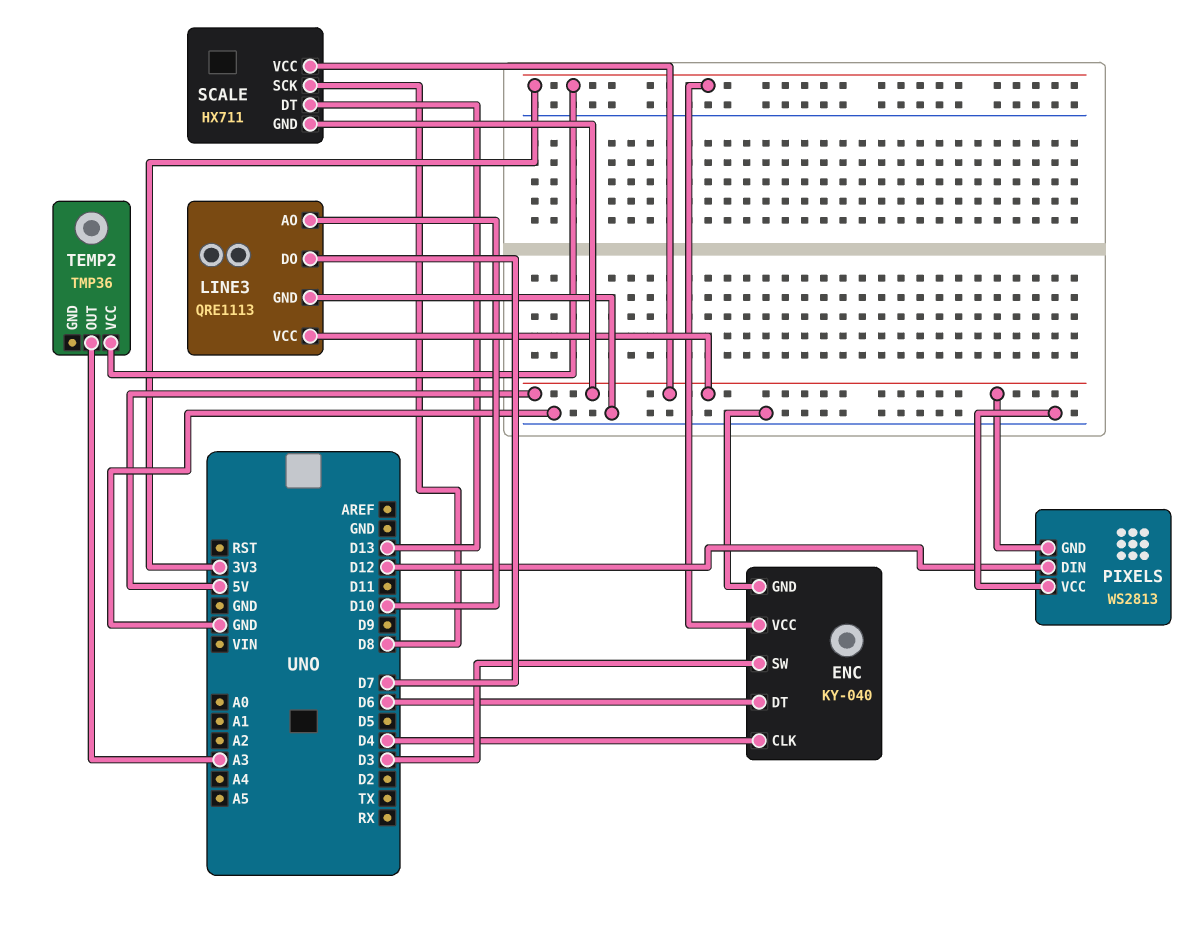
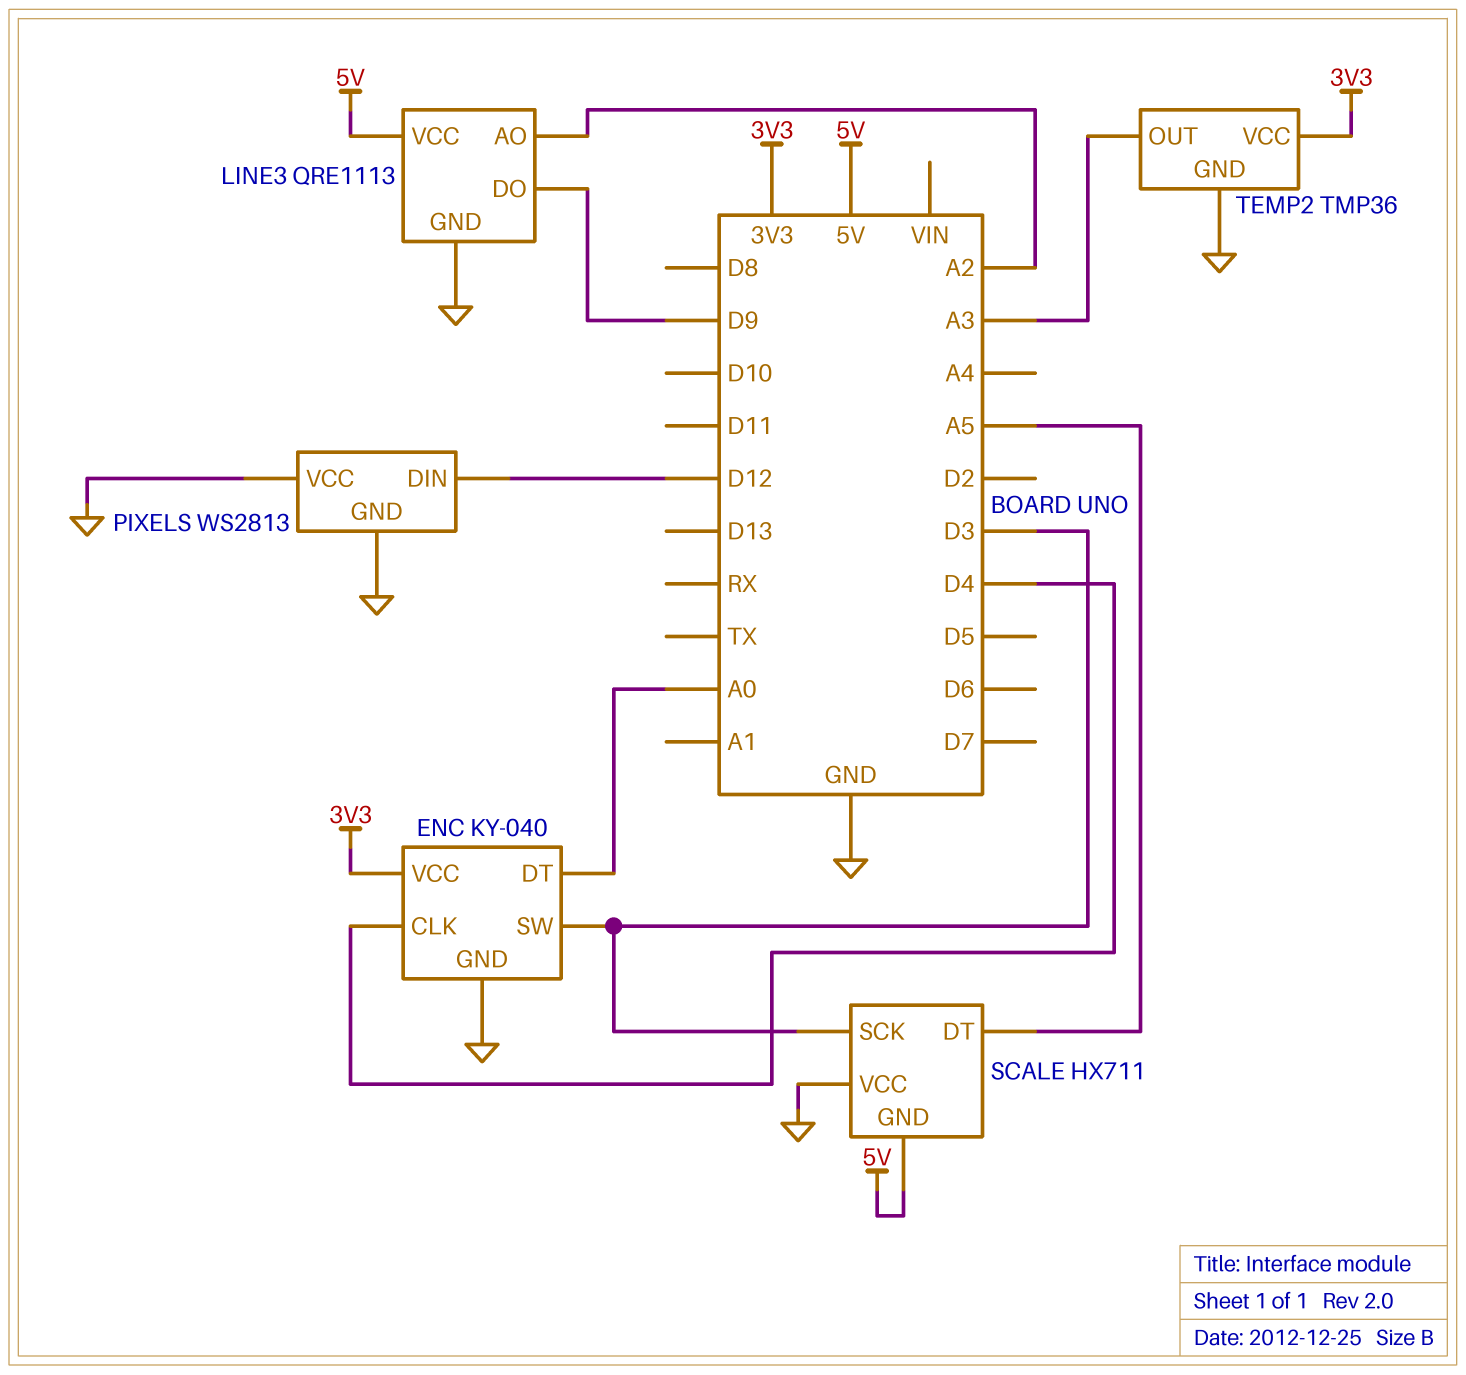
ENC pin DT: D6 -> A0
LINE3 pin AO: D10 -> A2
LINE3 pin DO: D7 -> D9
PIXELS pin GND: 5V -> GND
SCALE pin DT: D13 -> A5
SCALE pin SCK: D8 -> D3
SCALE pin VCC: 5V -> GND
TEMP2 pin GND: none -> GND

